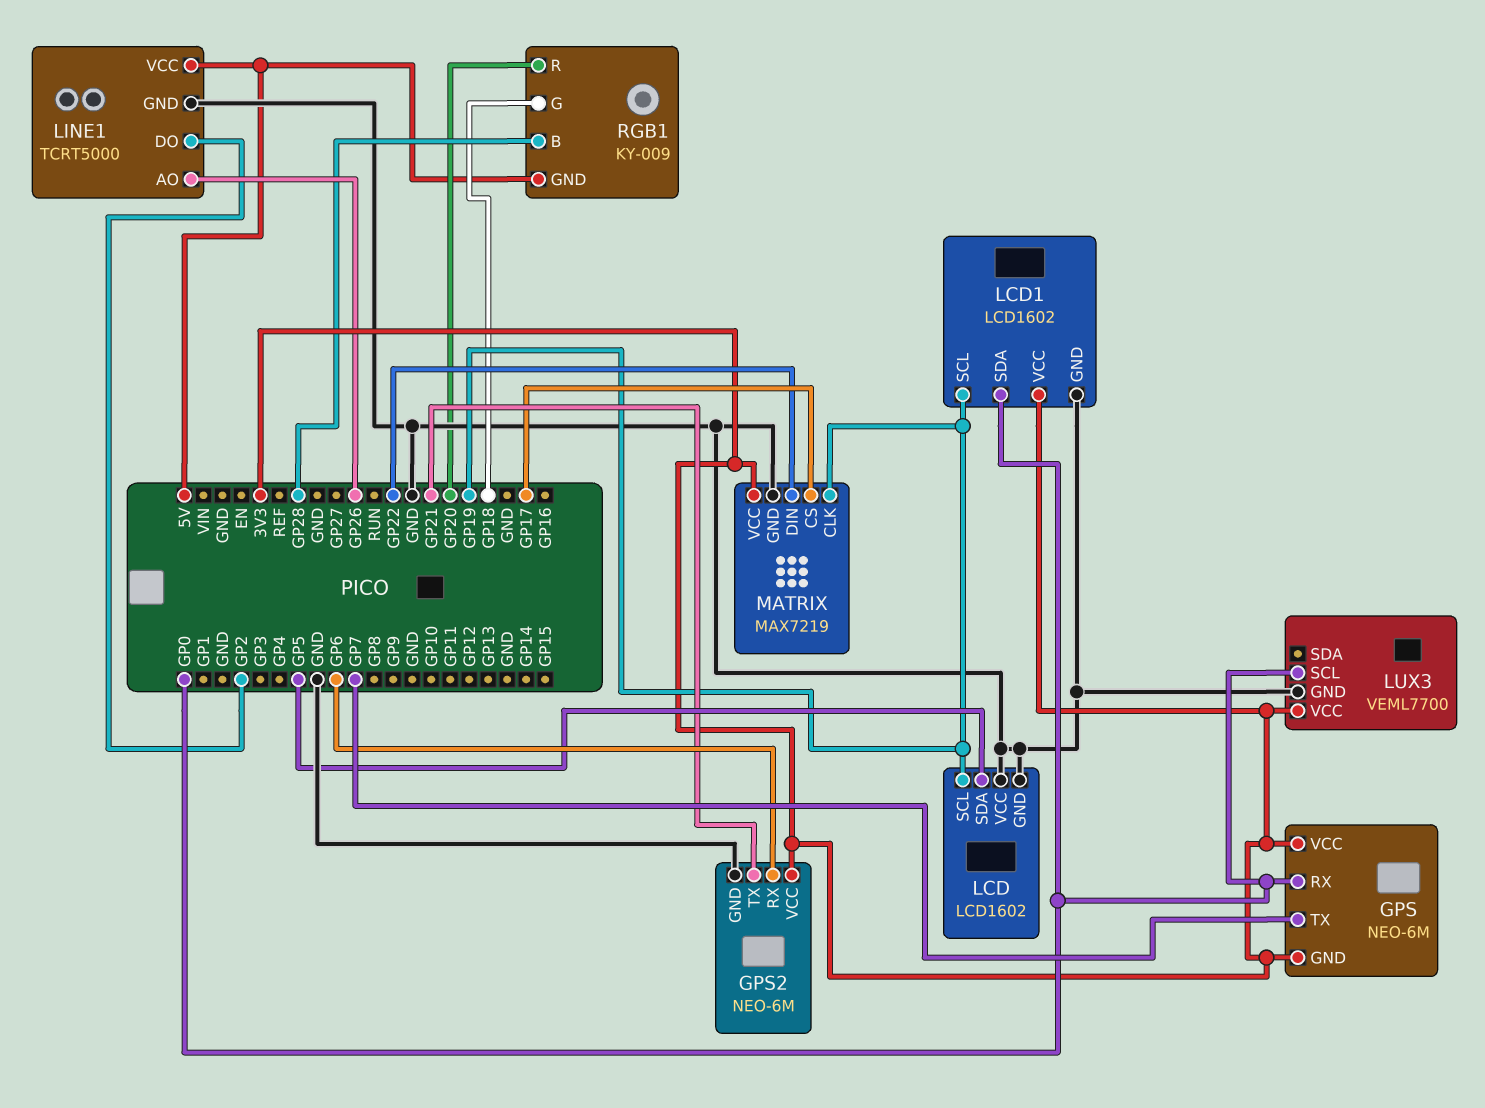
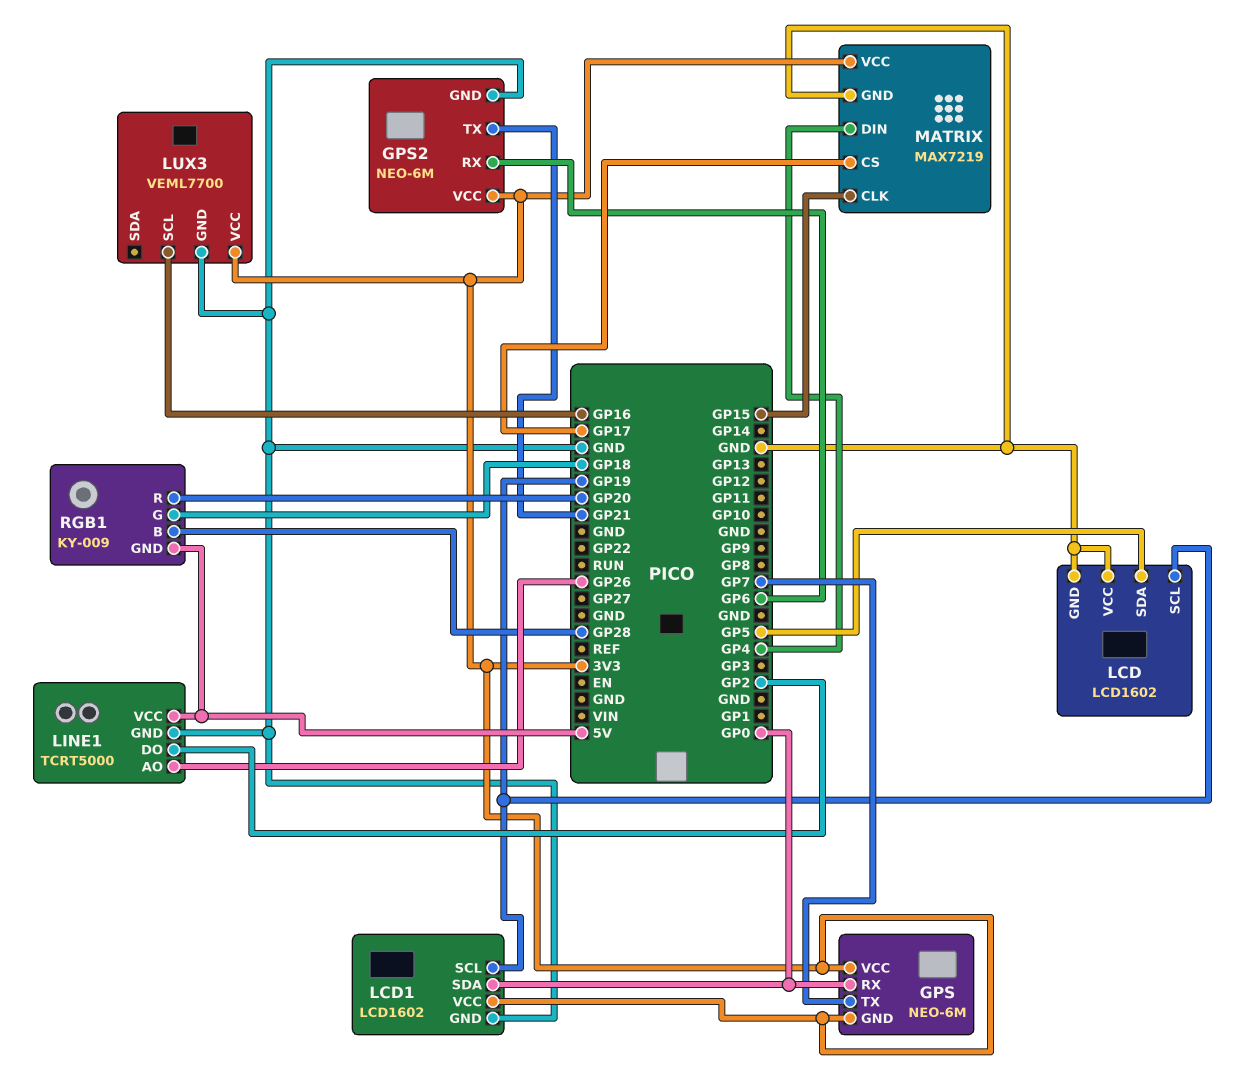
LUX3 pin SCL: GP0 -> GP16
MATRIX pin CLK: GP19 -> GP15
MATRIX pin DIN: GP22 -> GP4

